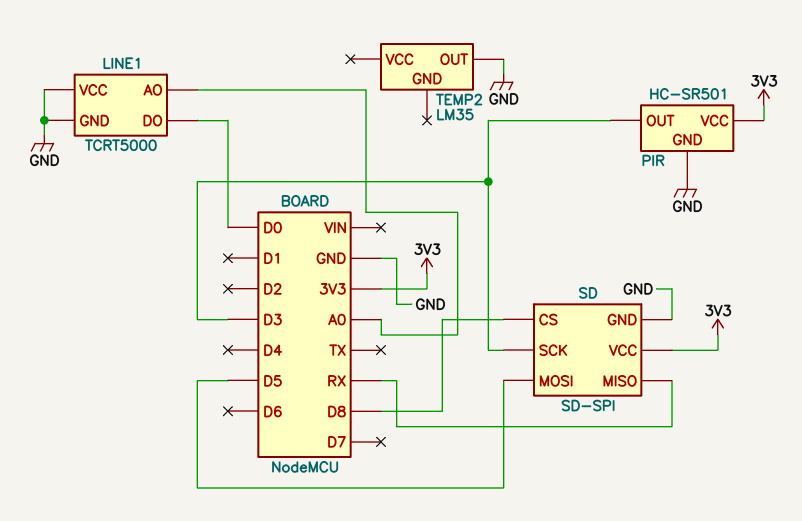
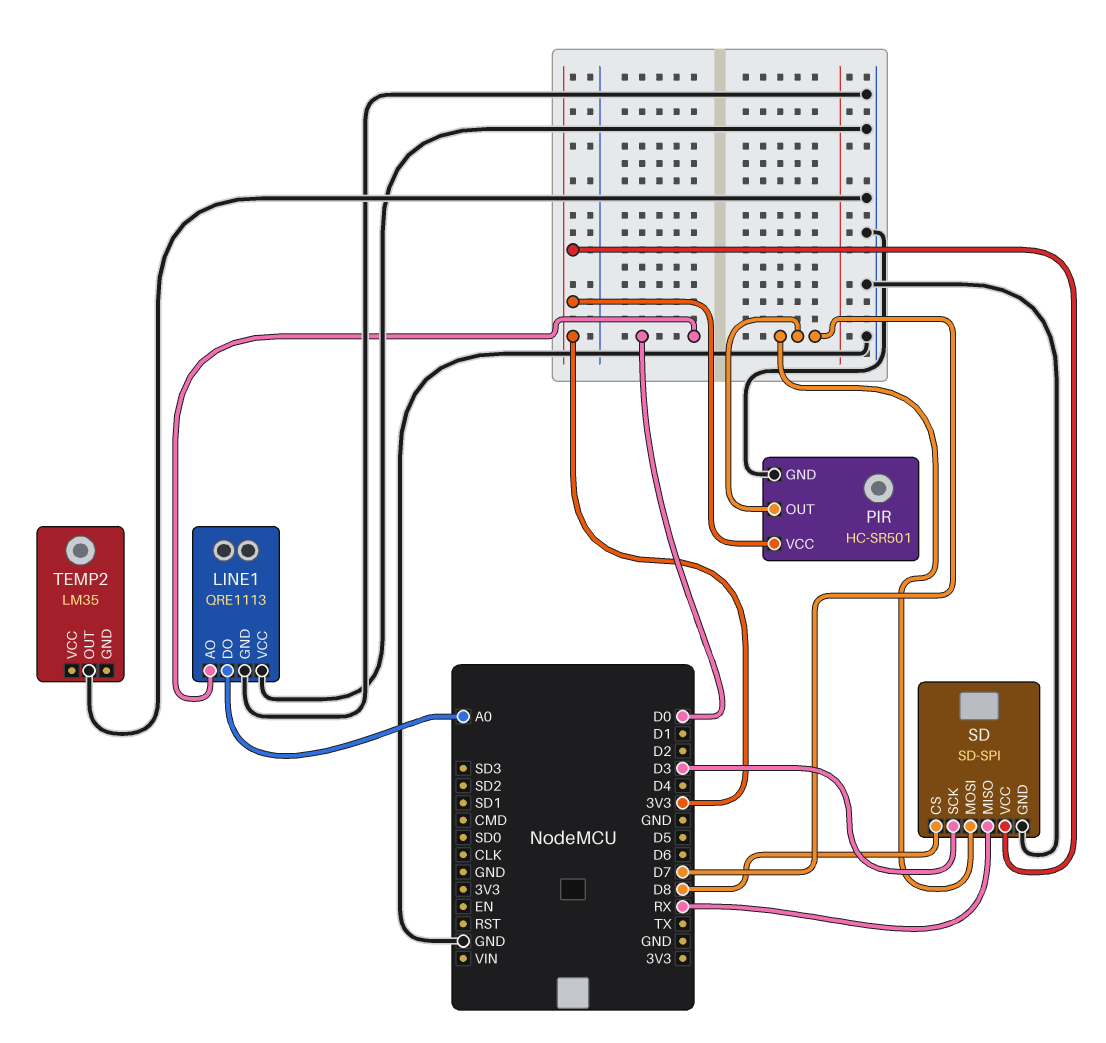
LINE1: TCRT5000 -> QRE1113
LINE1 pin AO: A0 -> D0
LINE1 pin DO: D0 -> A0
PIR pin OUT: D3 -> D7
SD pin MOSI: D5 -> D7

